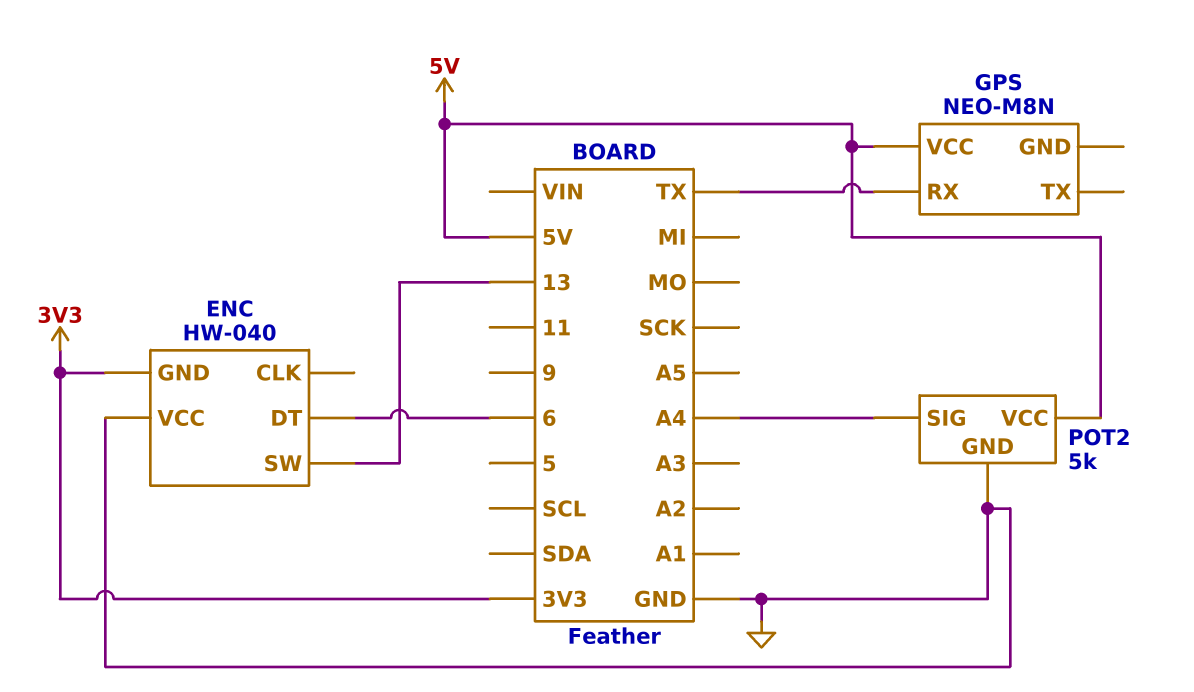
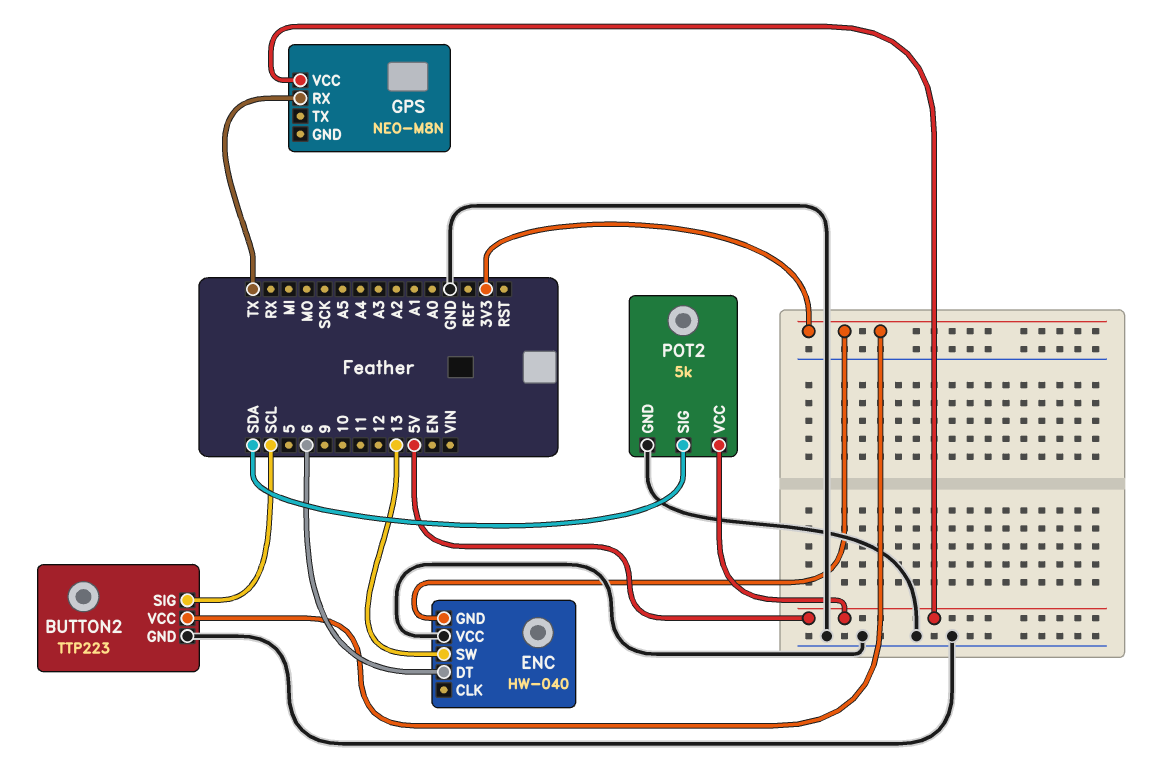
BUTTON2: none -> TTP223
BUTTON2 pin GND: none -> GND
BUTTON2 pin SIG: none -> SCL
BUTTON2 pin VCC: none -> 3V3
POT2 pin SIG: A4 -> SDA

